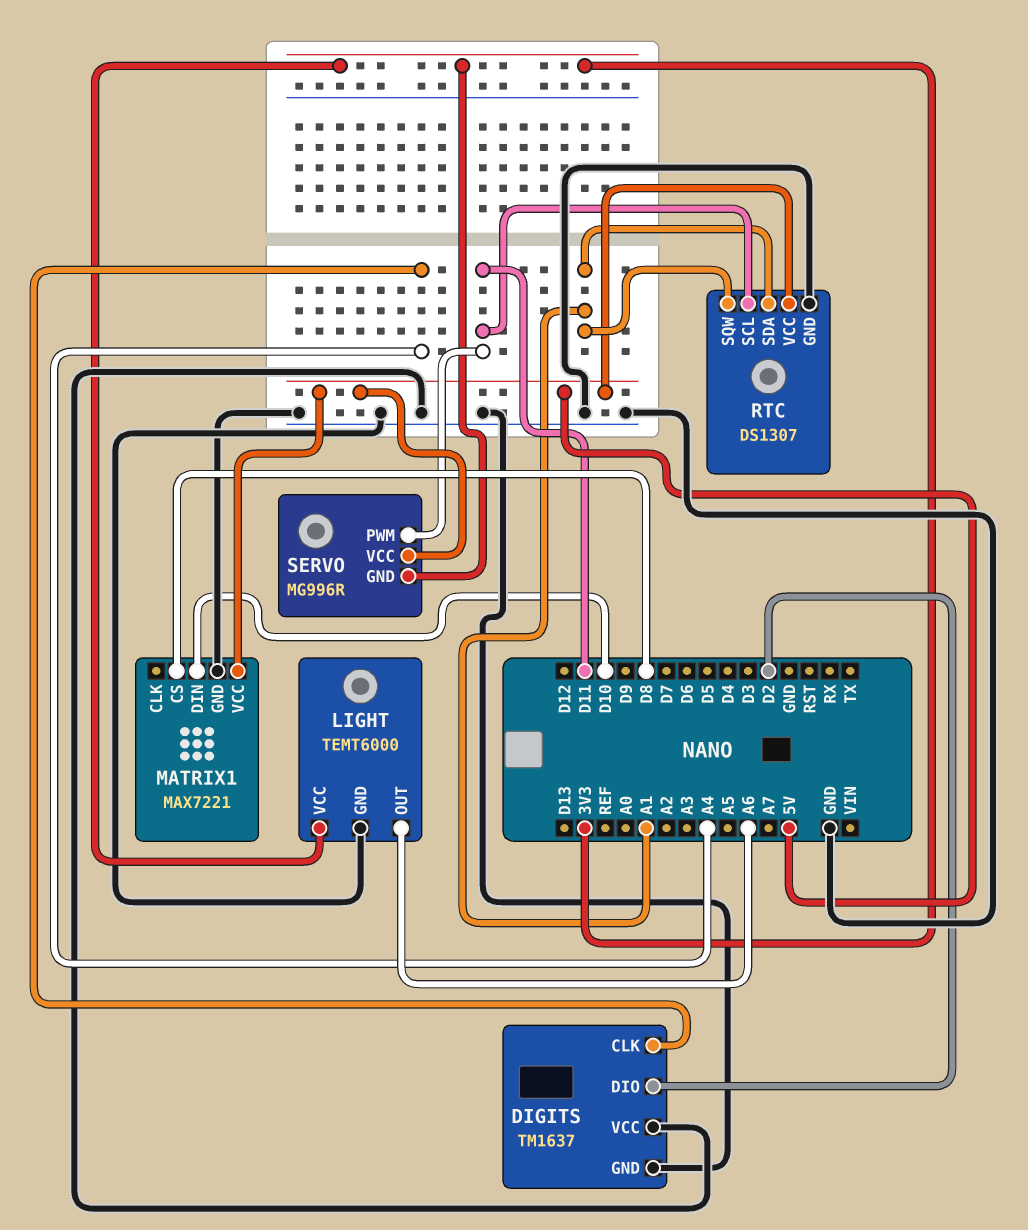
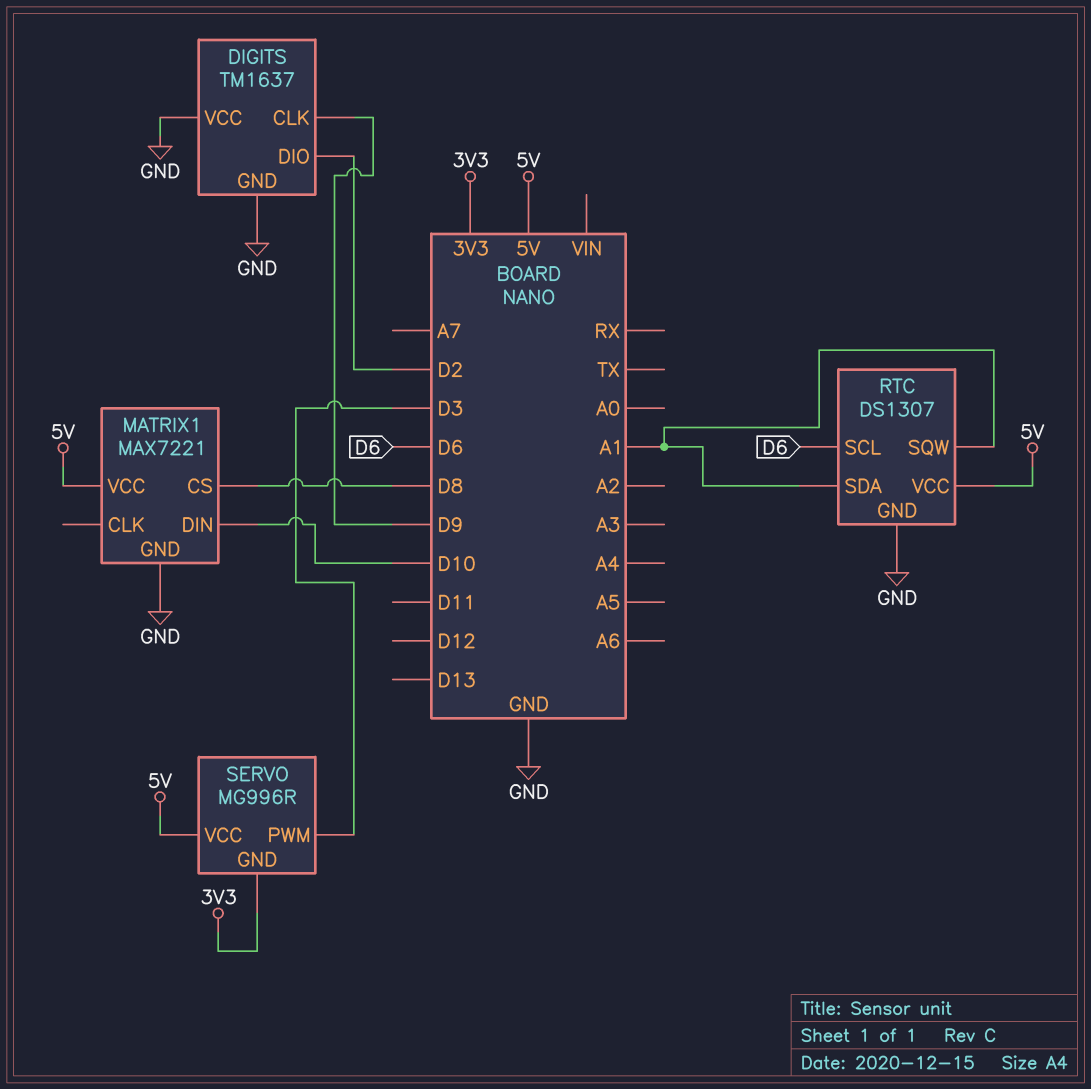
DIGITS pin CLK: A4 -> D9
LIGHT: TEMT6000 -> none
LIGHT pin GND: GND -> none
LIGHT pin OUT: A6 -> none
LIGHT pin VCC: 3V3 -> none
RTC pin SCL: D11 -> D6
SERVO pin PWM: D11 -> D3

